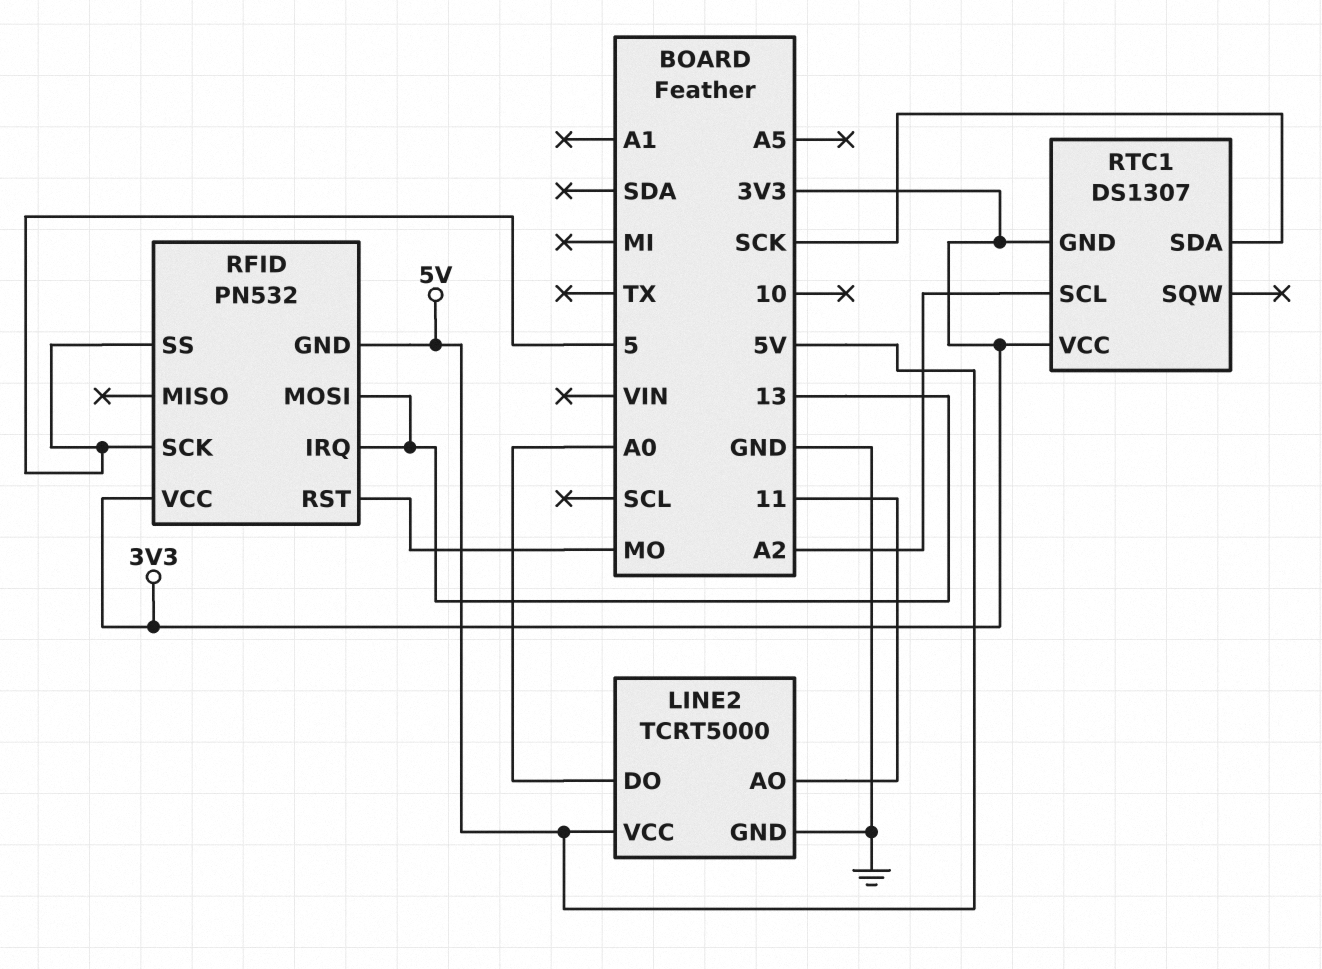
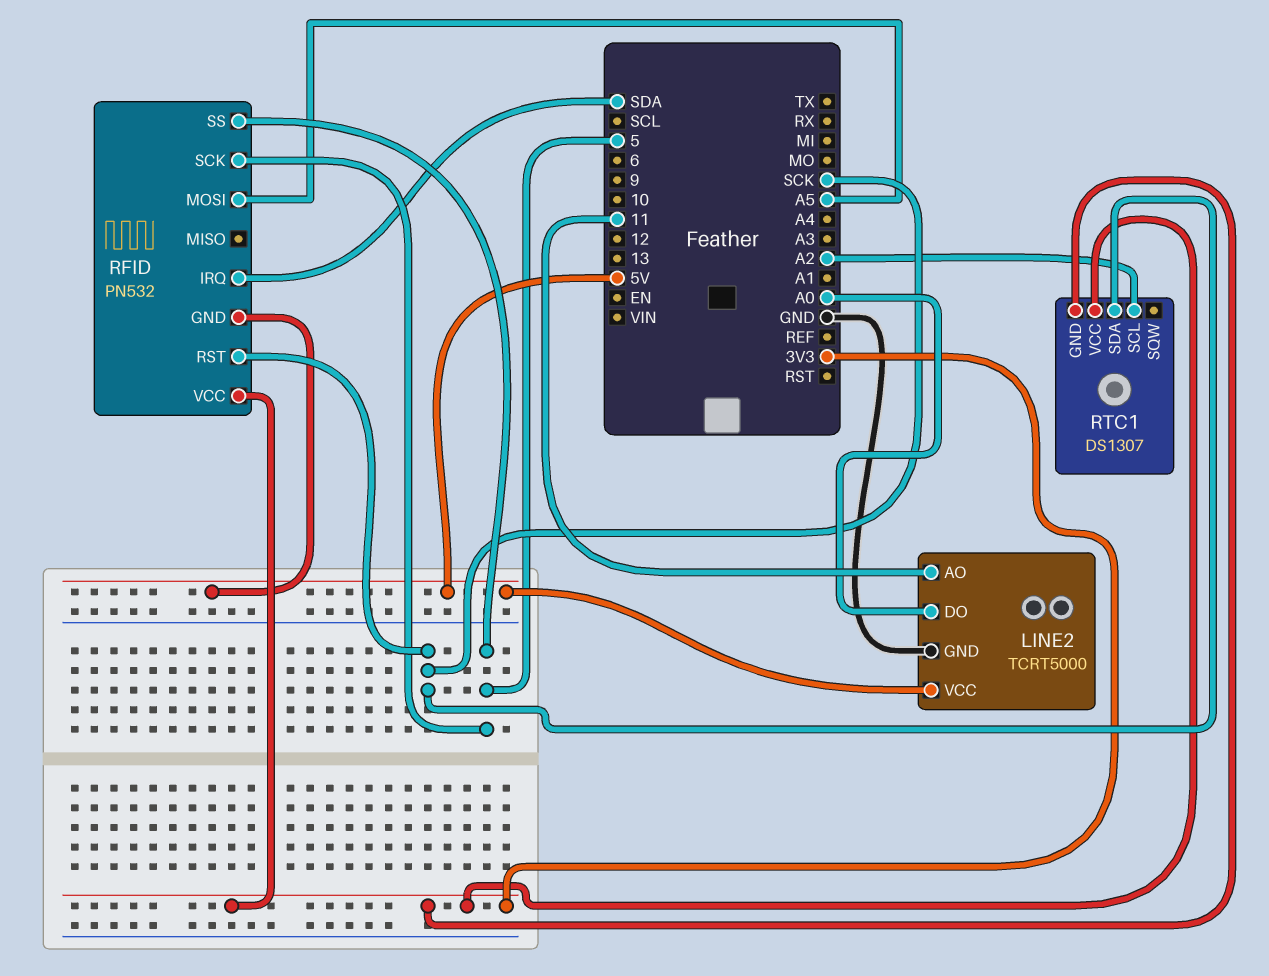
RFID pin IRQ: 13 -> SDA
RFID pin MOSI: 13 -> A5
RFID pin RST: MO -> SCK

